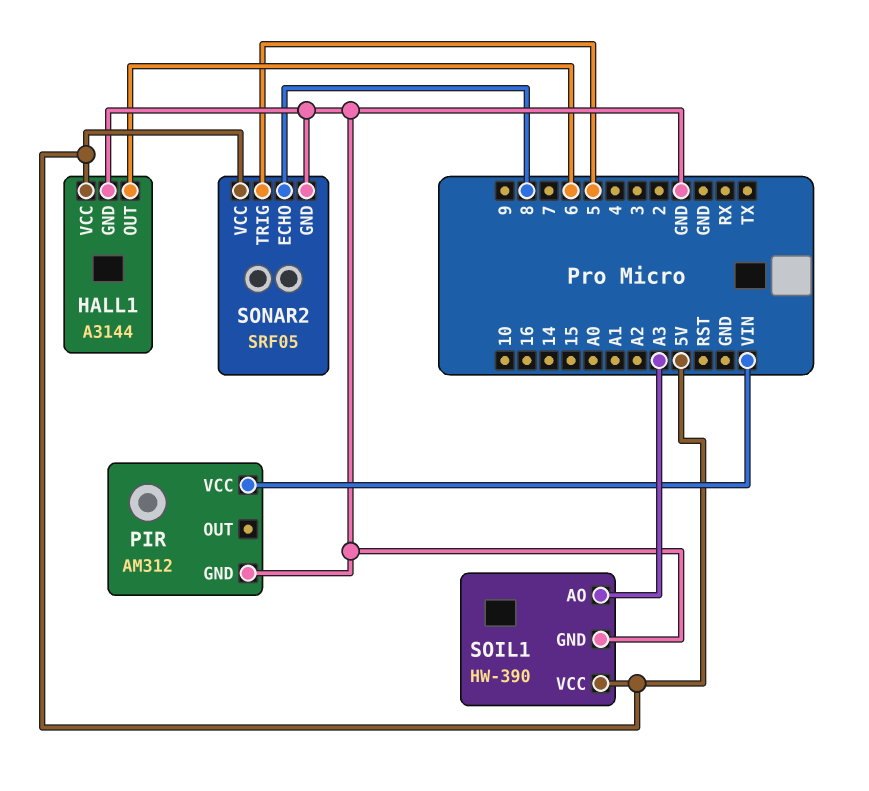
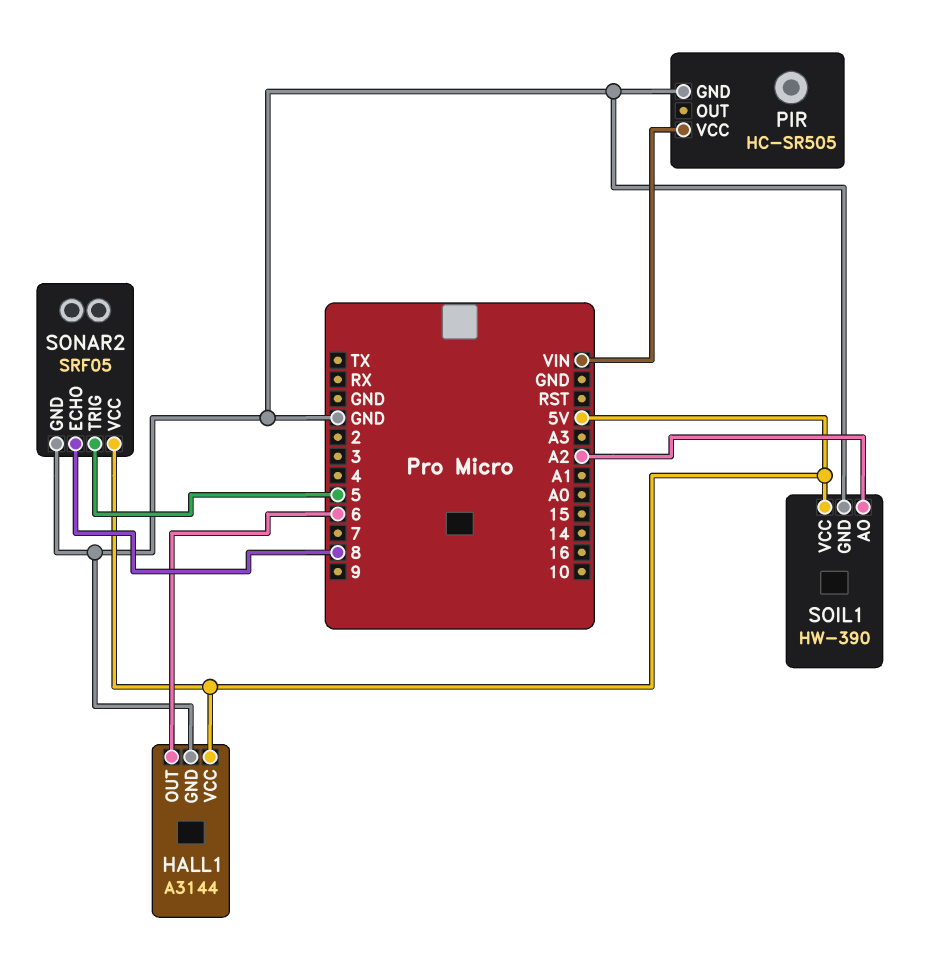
PIR: AM312 -> HC-SR505
SOIL1 pin AO: A3 -> A2

